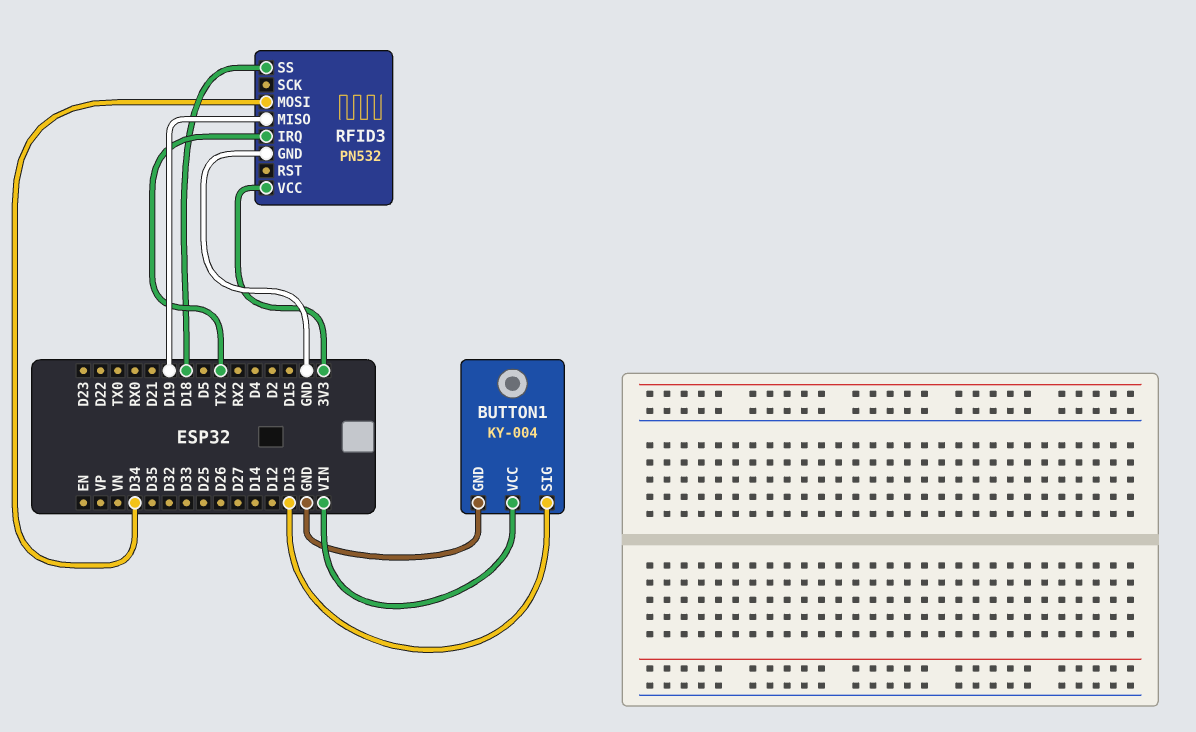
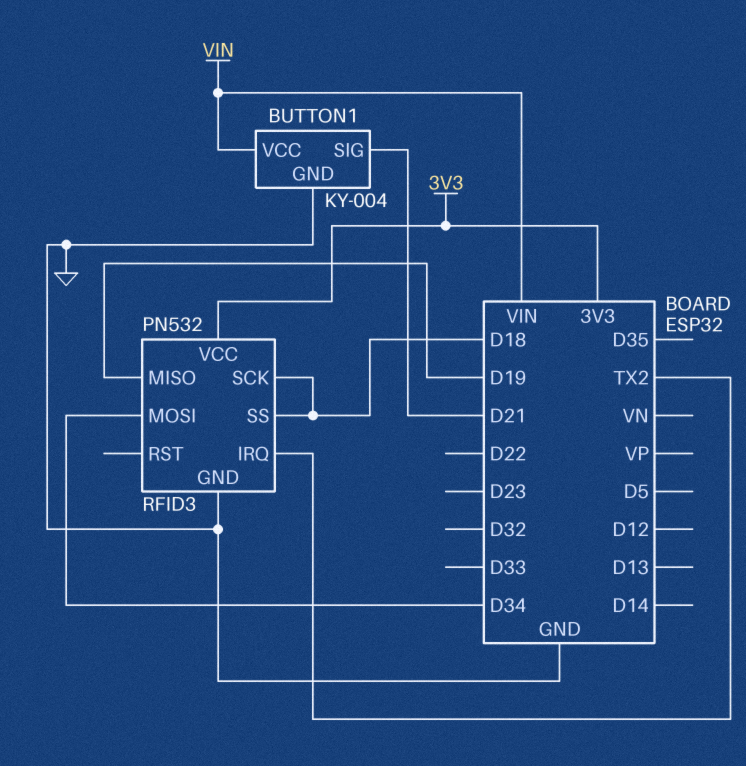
BUTTON1 pin SIG: D13 -> D21
RFID3 pin SCK: none -> D18

